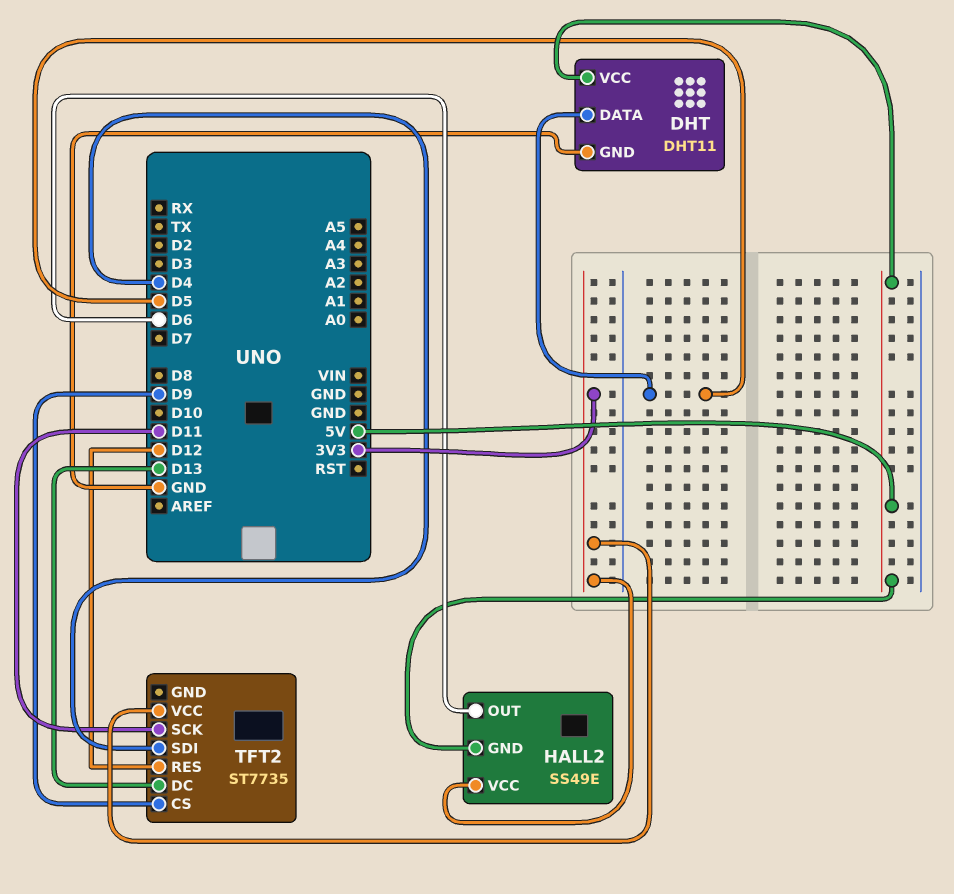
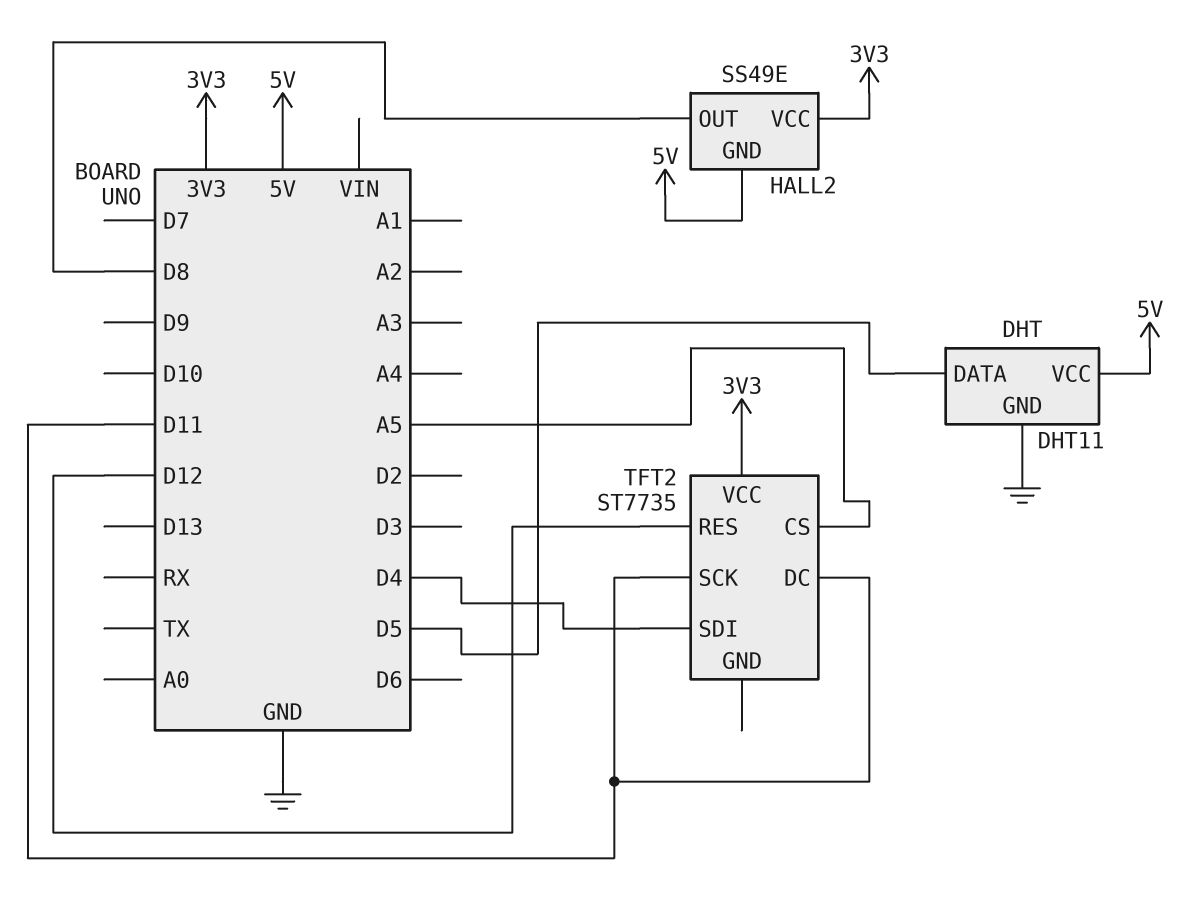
HALL2 pin OUT: D6 -> D8
TFT2 pin CS: D9 -> A5
TFT2 pin DC: D13 -> D11

